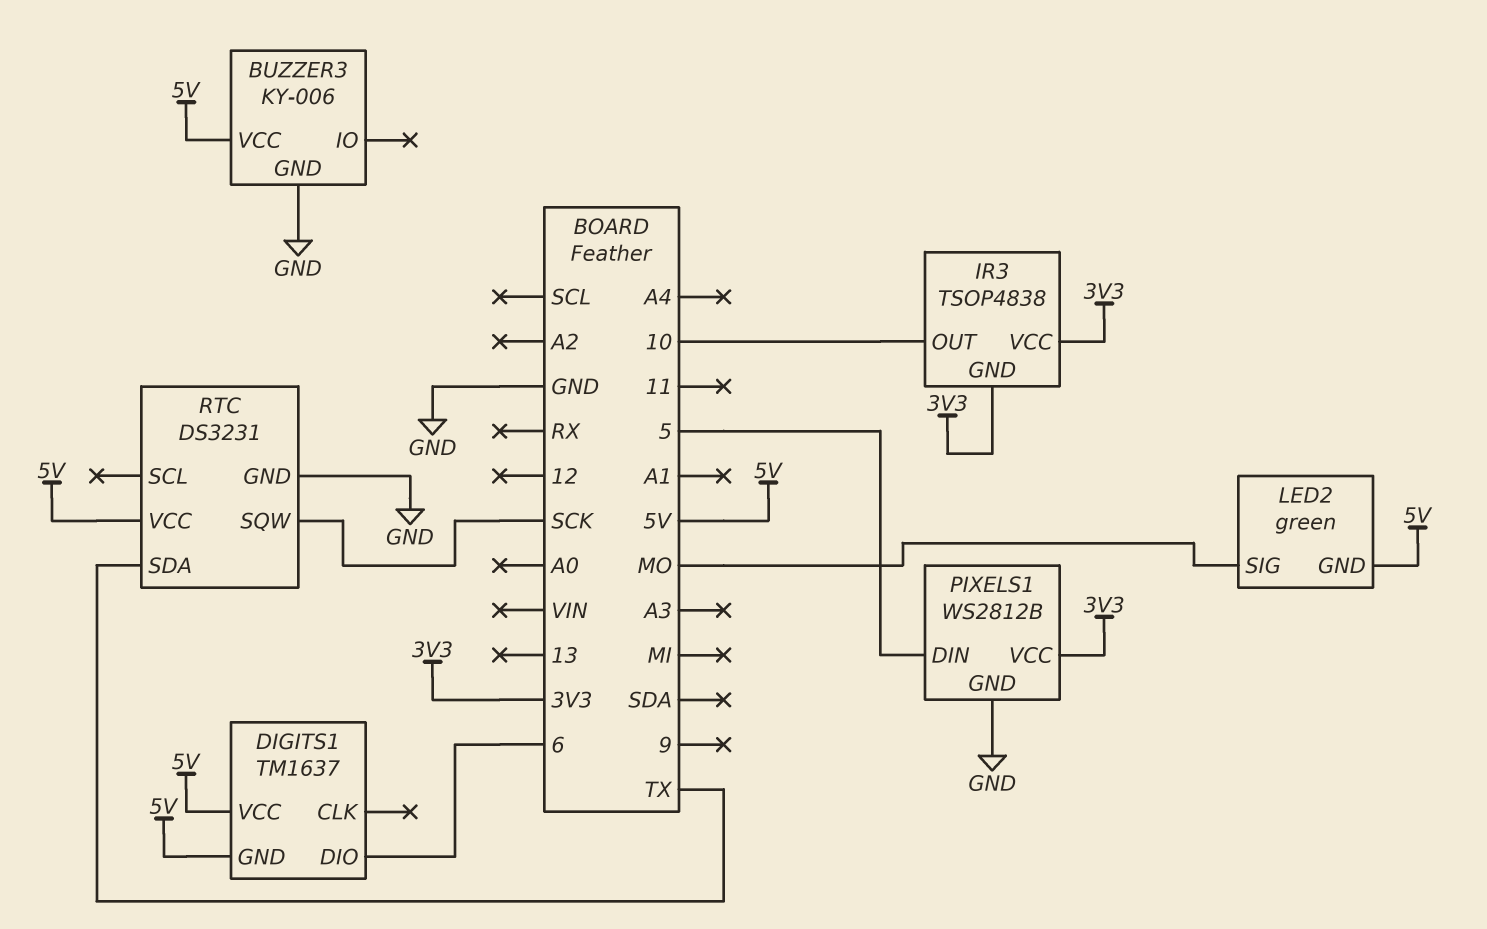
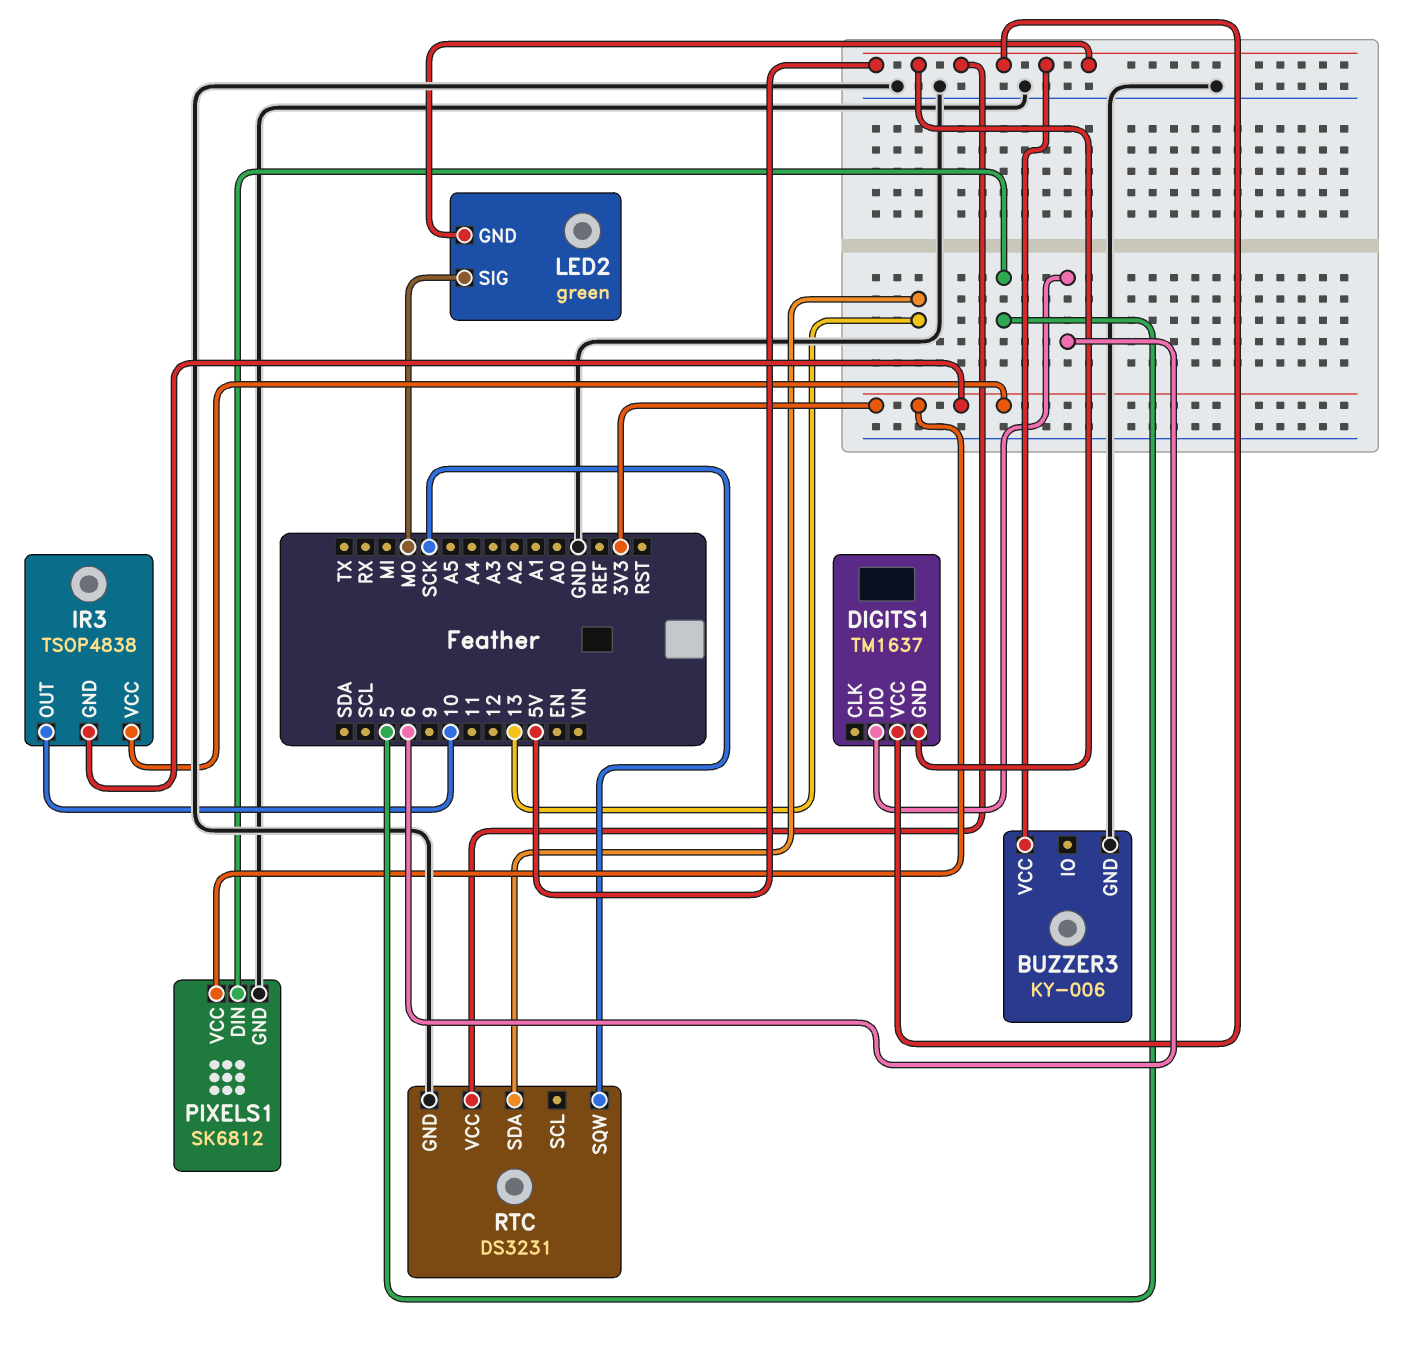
PIXELS1: WS2812B -> SK6812
RTC pin SDA: TX -> 13

